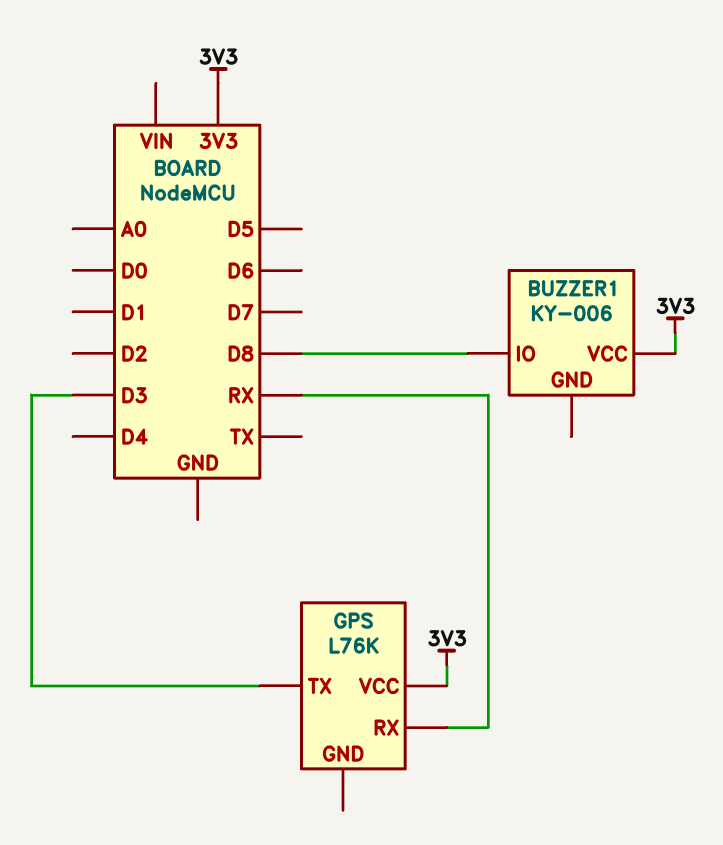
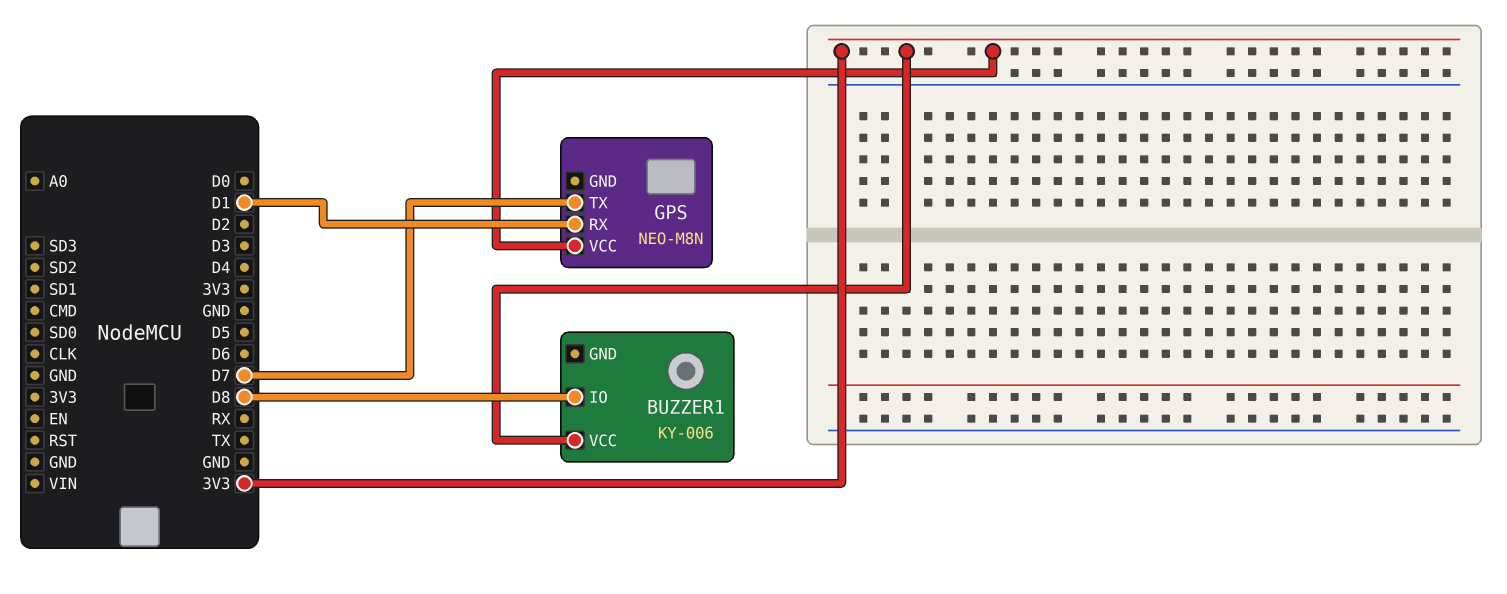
GPS: L76K -> NEO-M8N
GPS pin RX: RX -> D1
GPS pin TX: D3 -> D7

